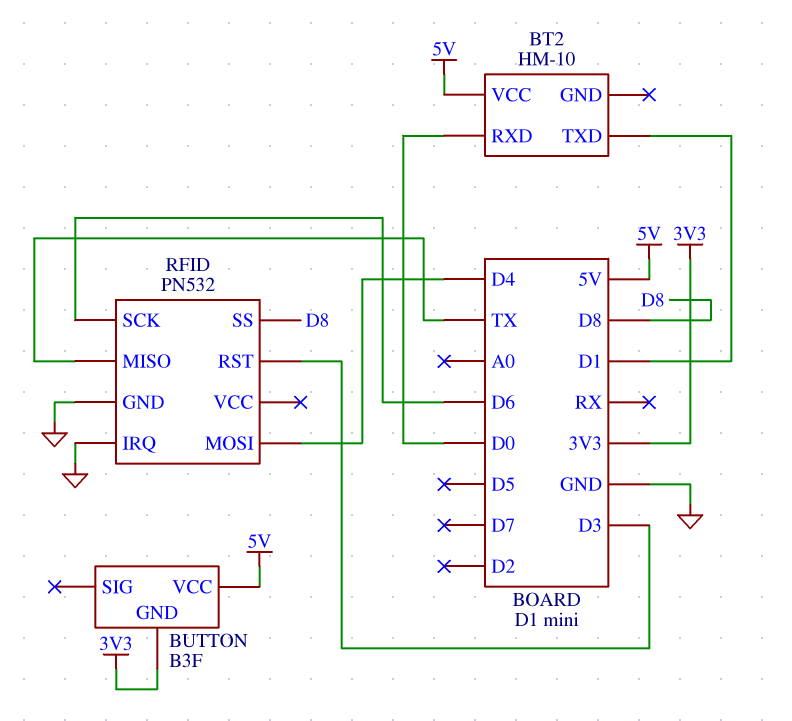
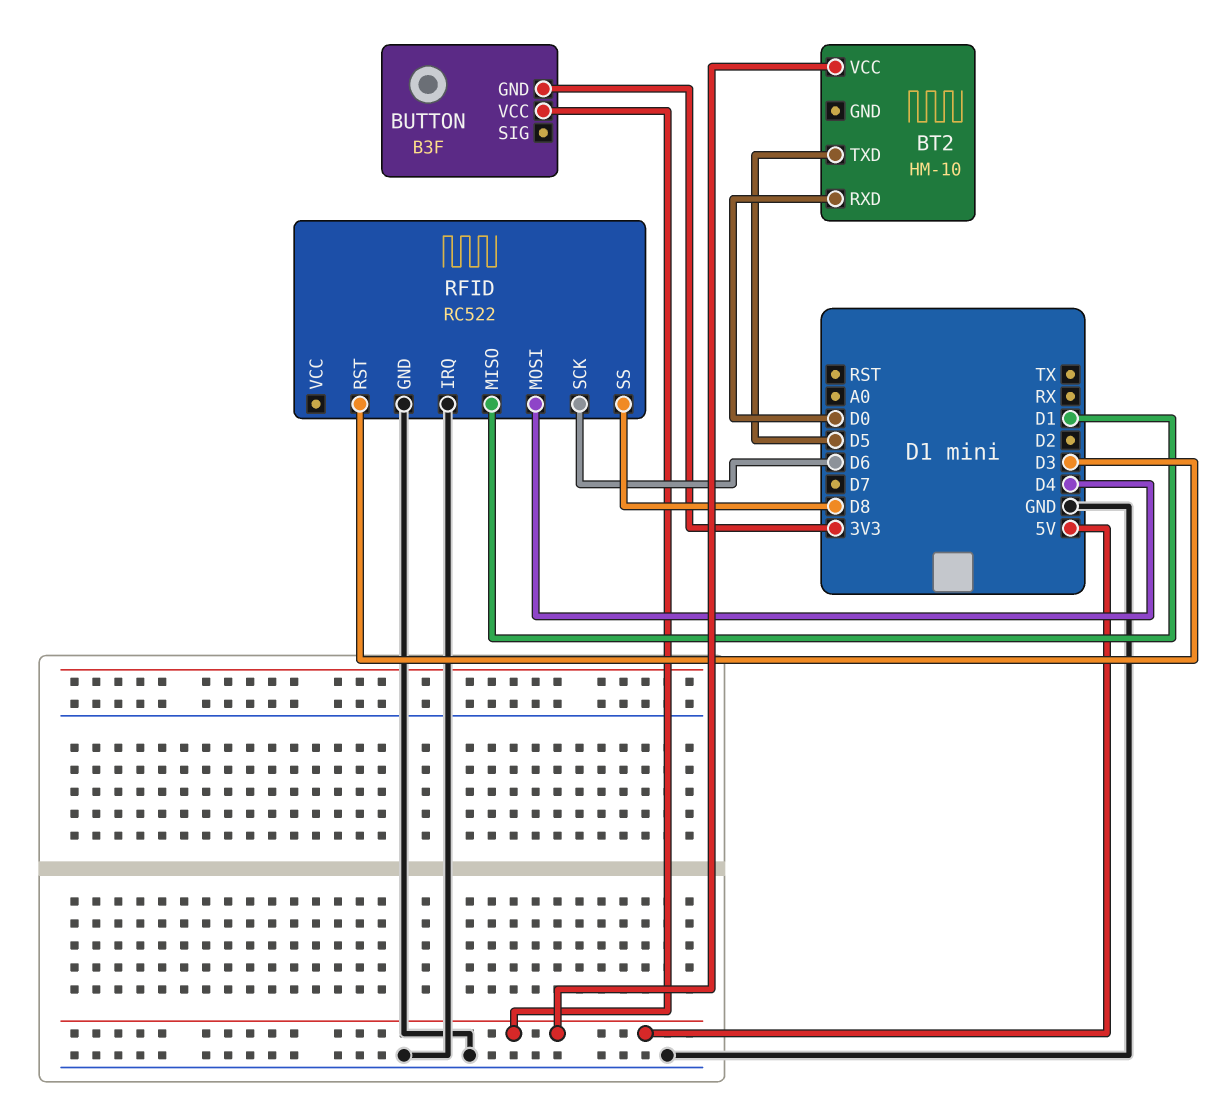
BT2 pin TXD: D1 -> D5
RFID: PN532 -> RC522
RFID pin MISO: TX -> D1

